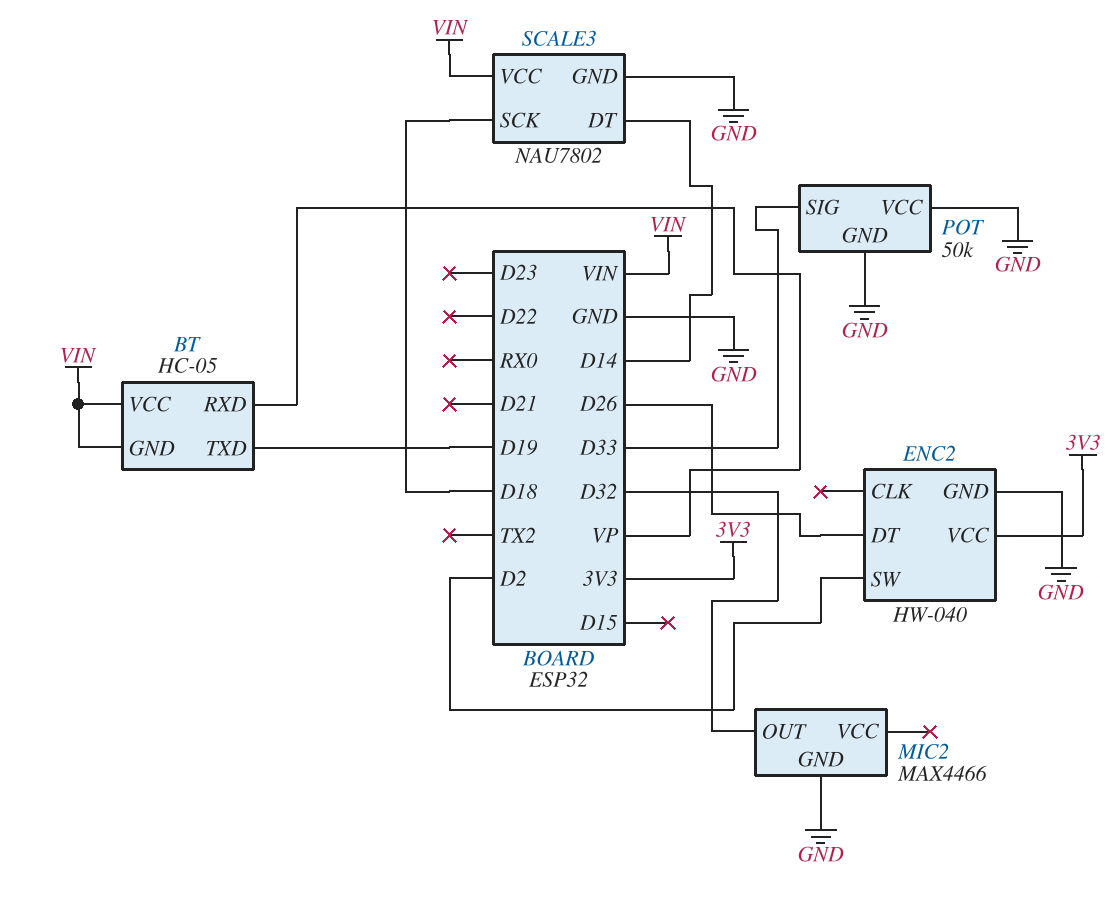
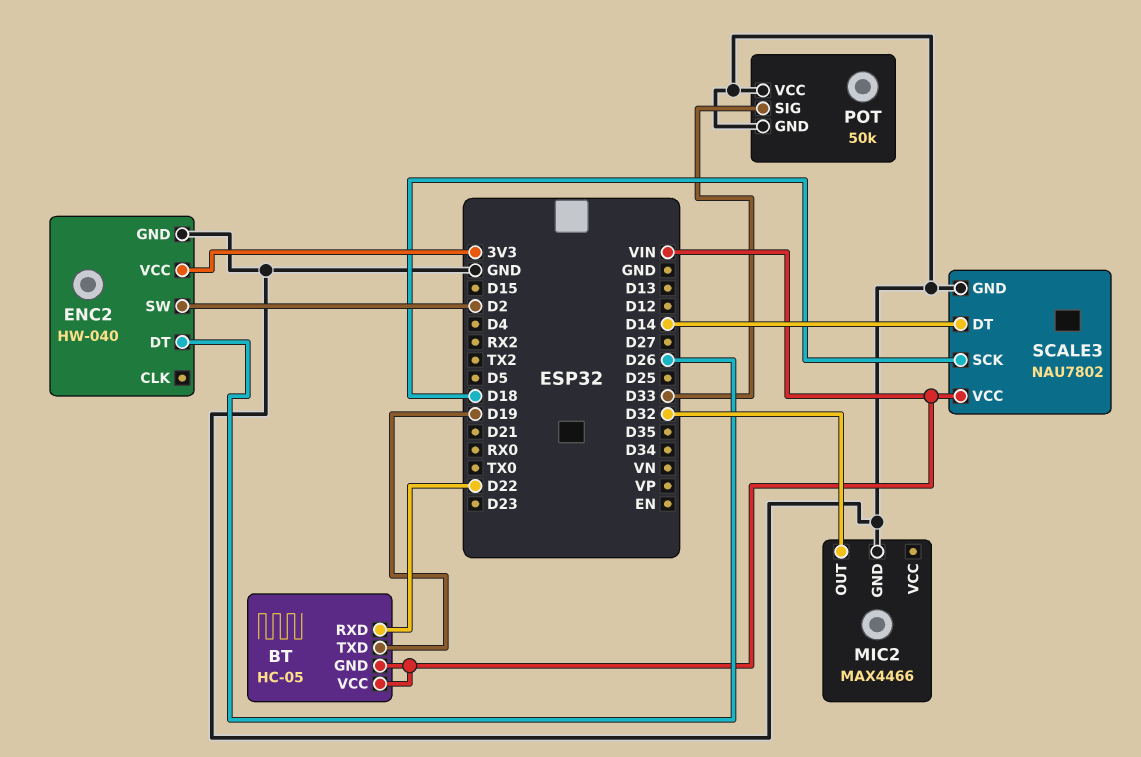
BT pin RXD: VP -> D22

